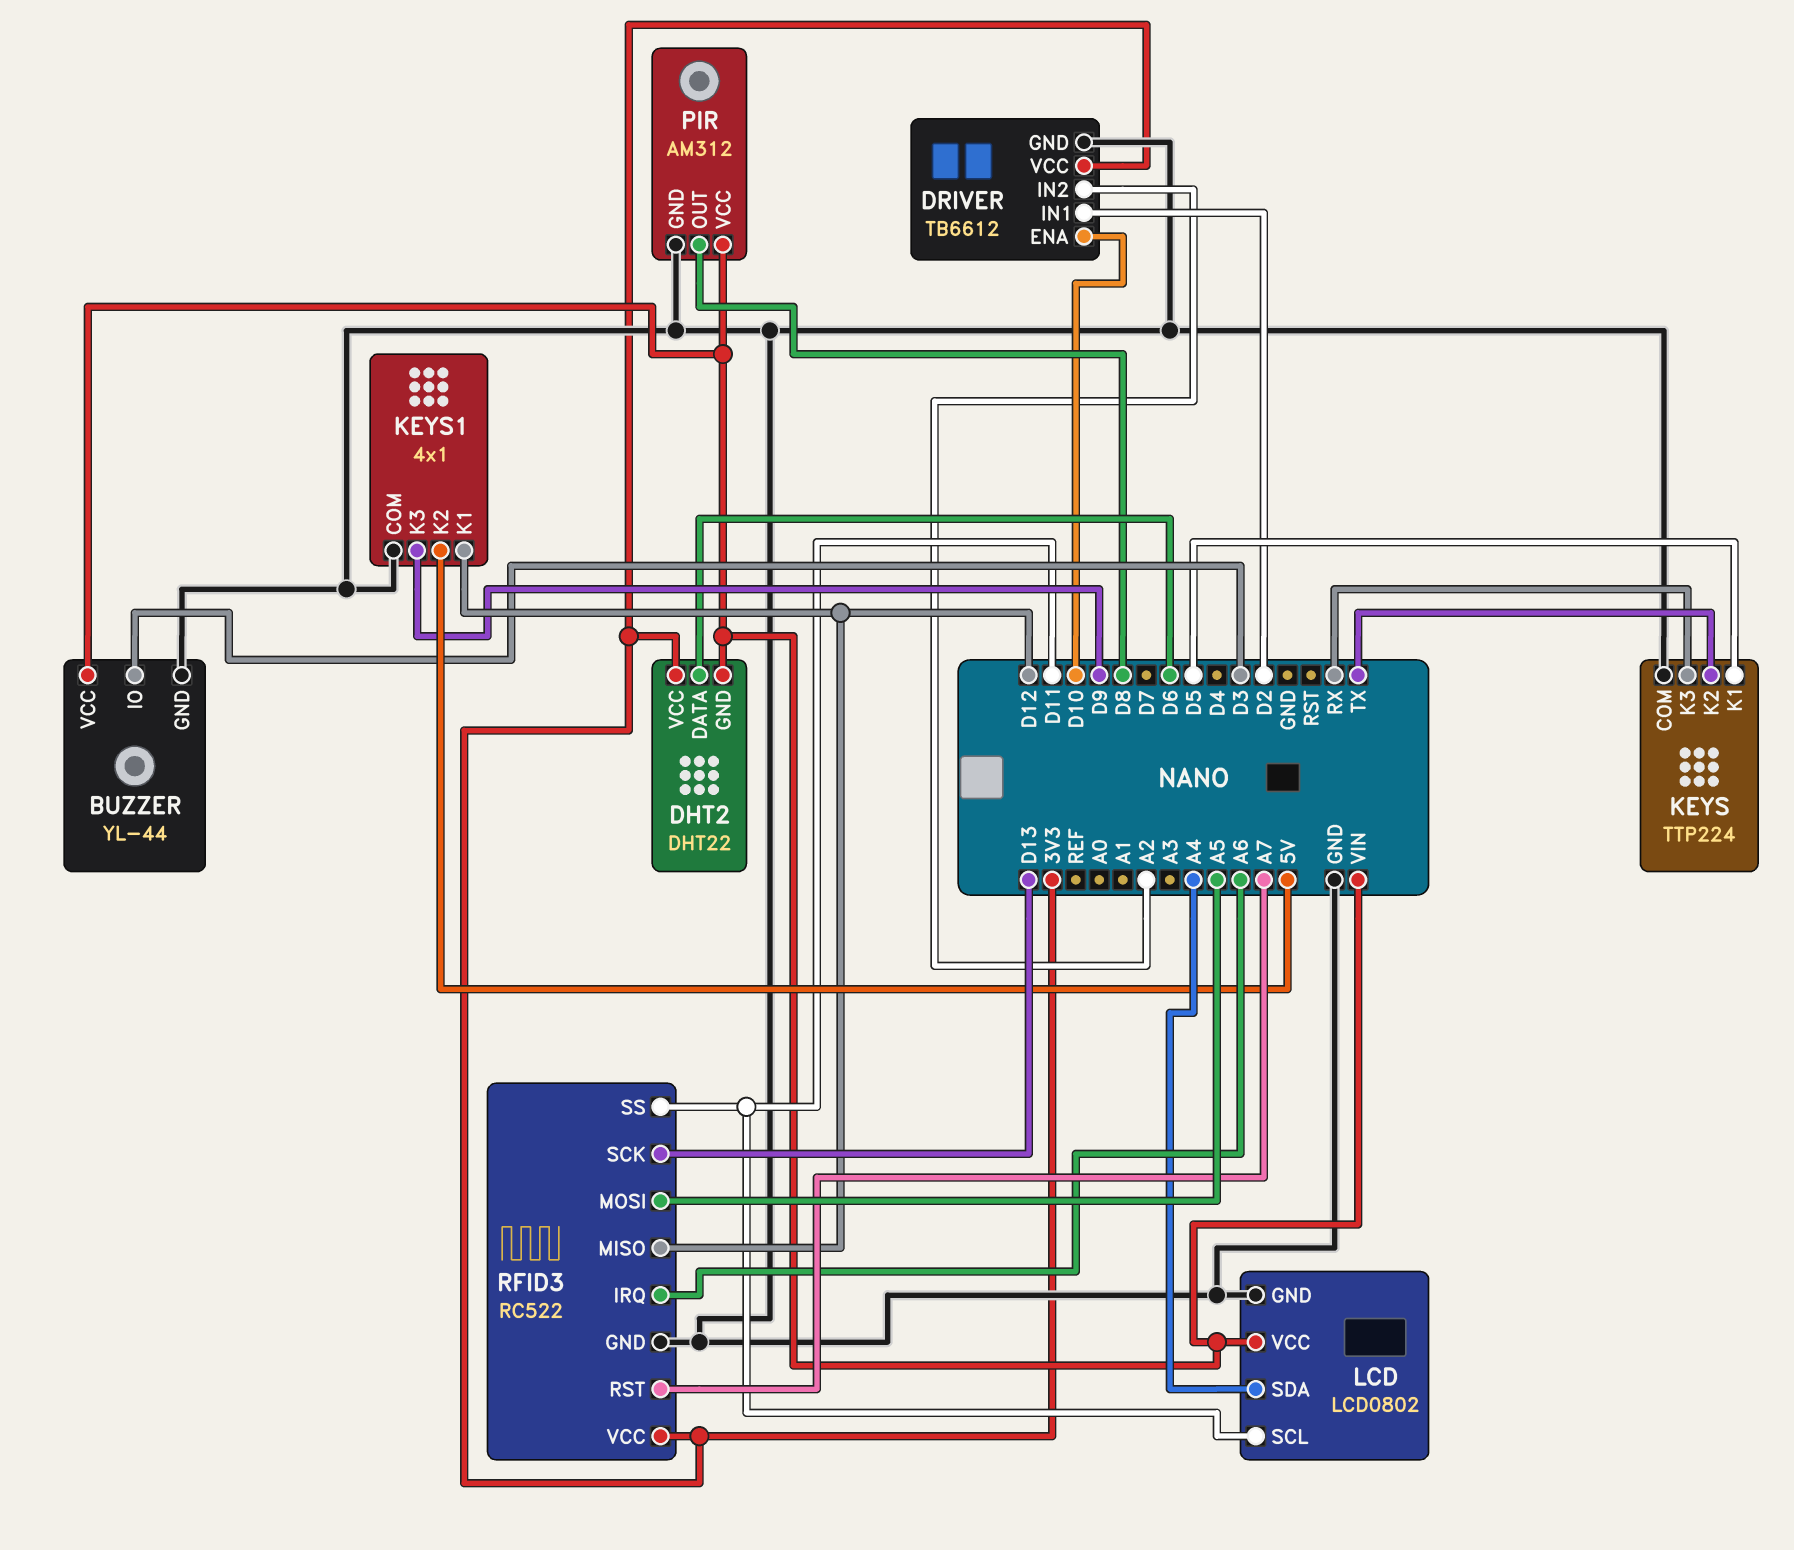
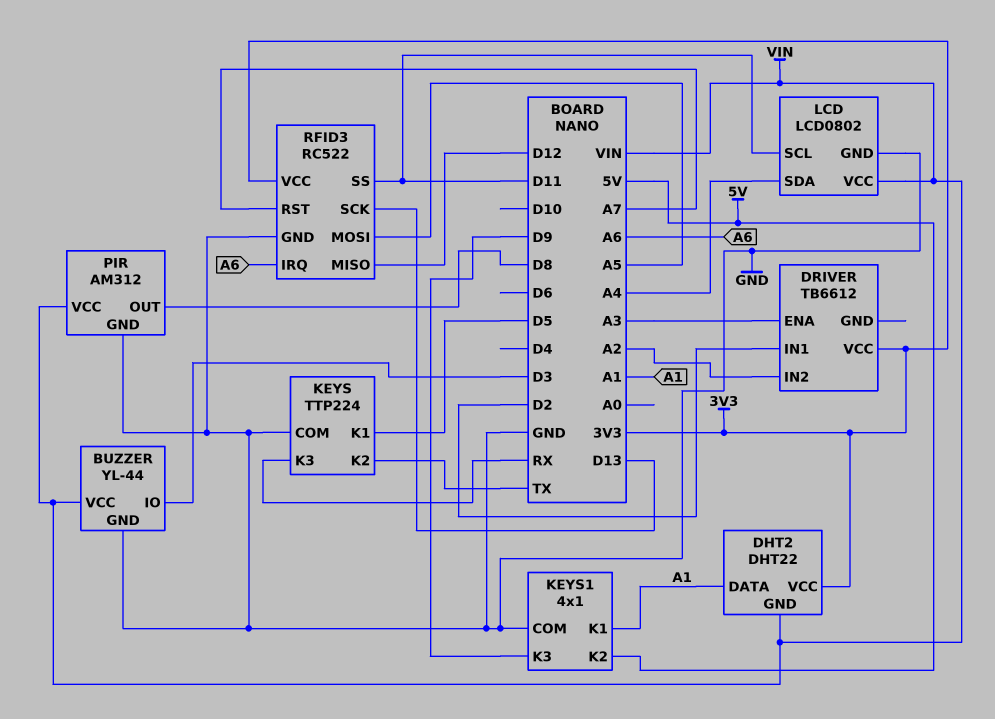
DHT2 pin DATA: D6 -> A1
DRIVER pin ENA: D10 -> A3
DRIVER pin GND: GND -> none
KEYS1 pin K1: D12 -> A1

